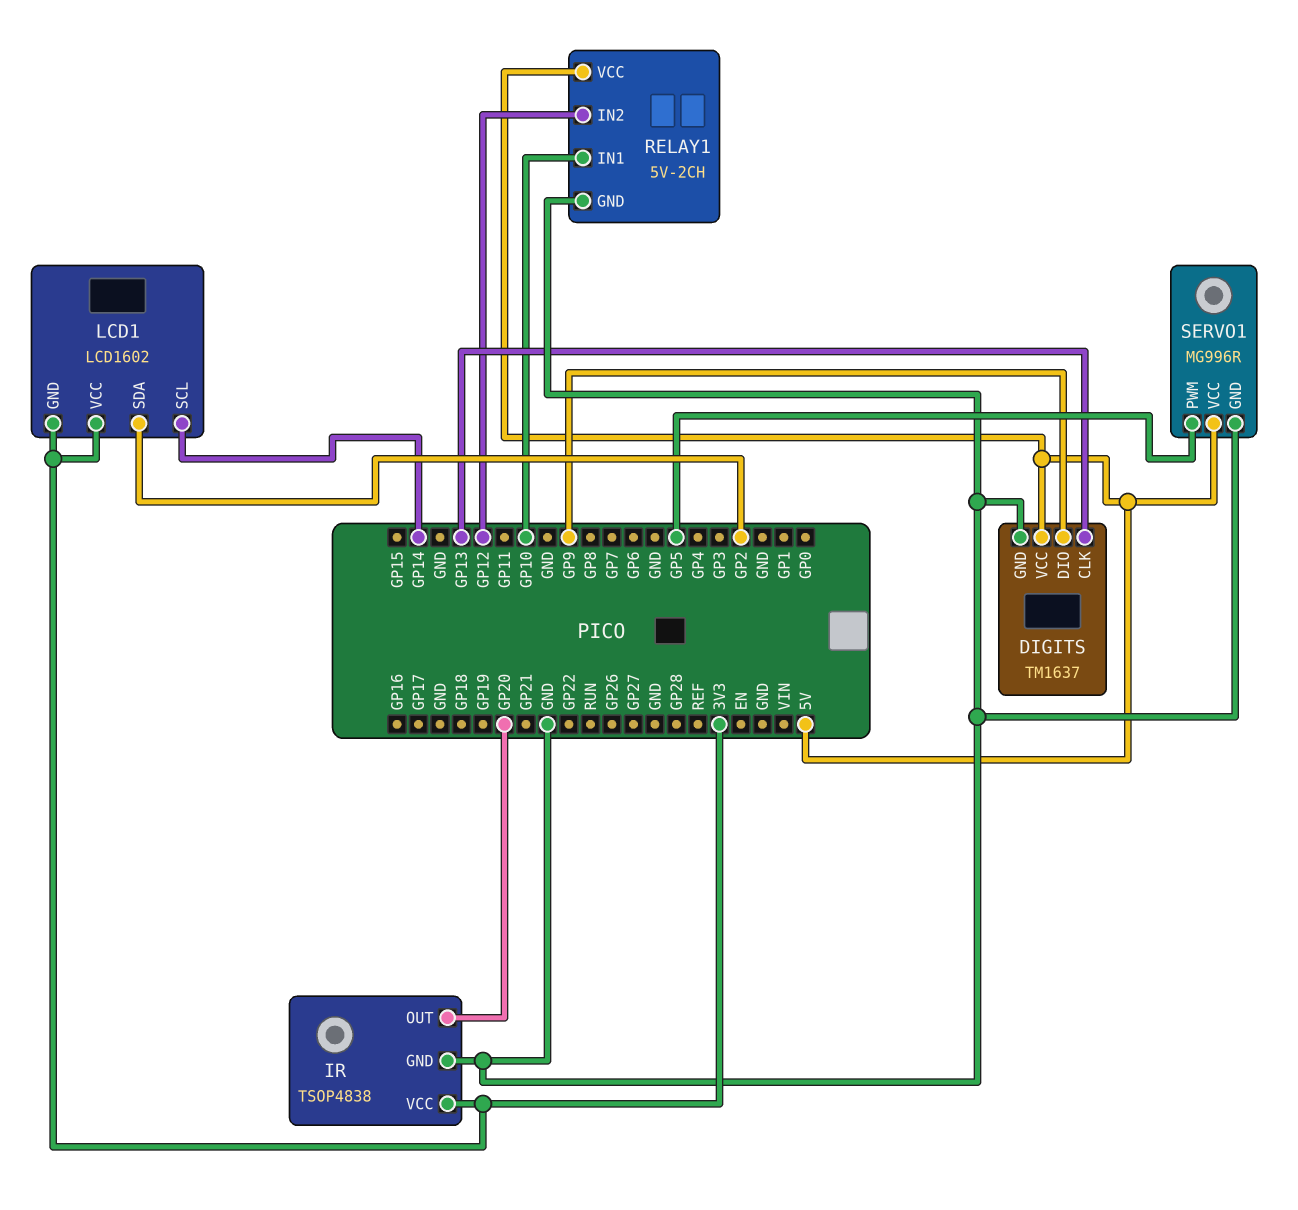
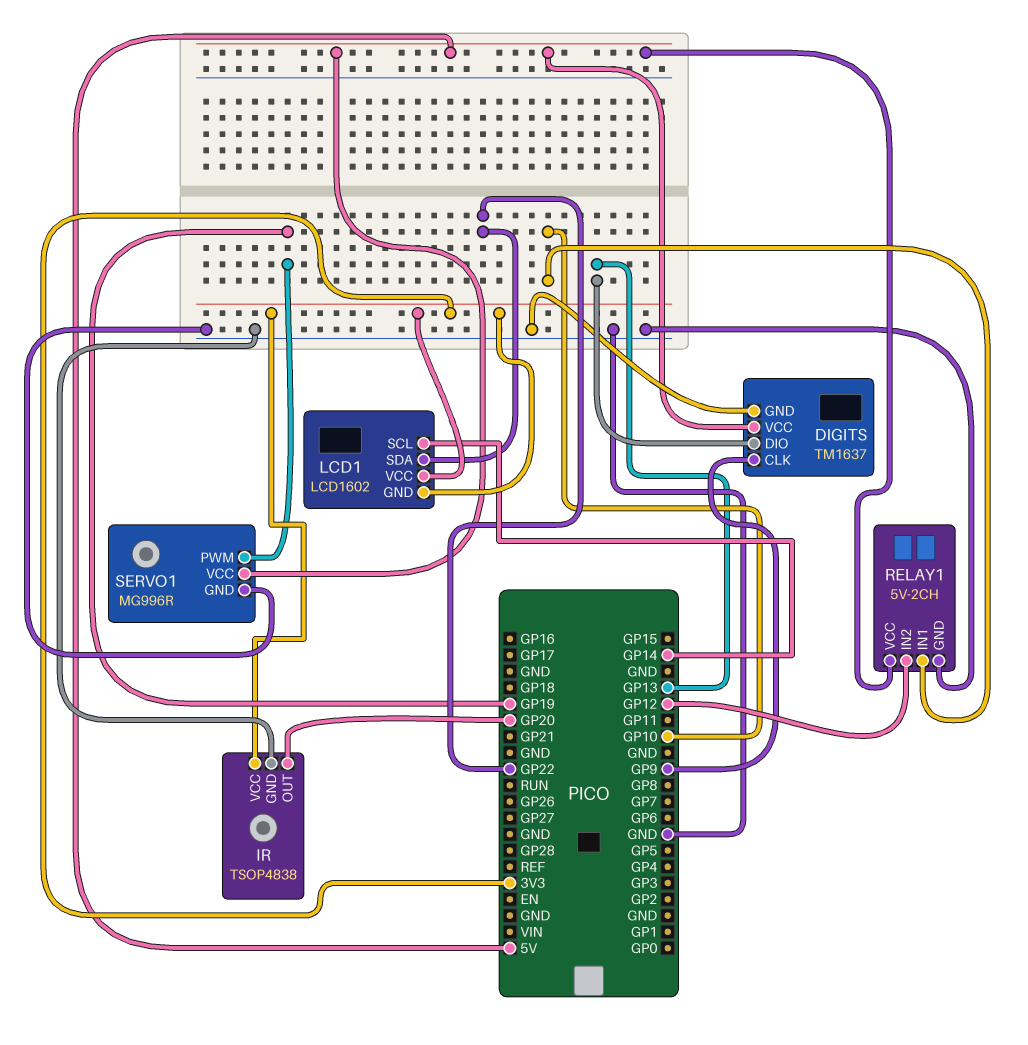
DIGITS pin CLK: GP13 -> GP9
DIGITS pin DIO: GP9 -> GP13
LCD1 pin SDA: GP2 -> GP22
SERVO1 pin PWM: GP5 -> GP19

